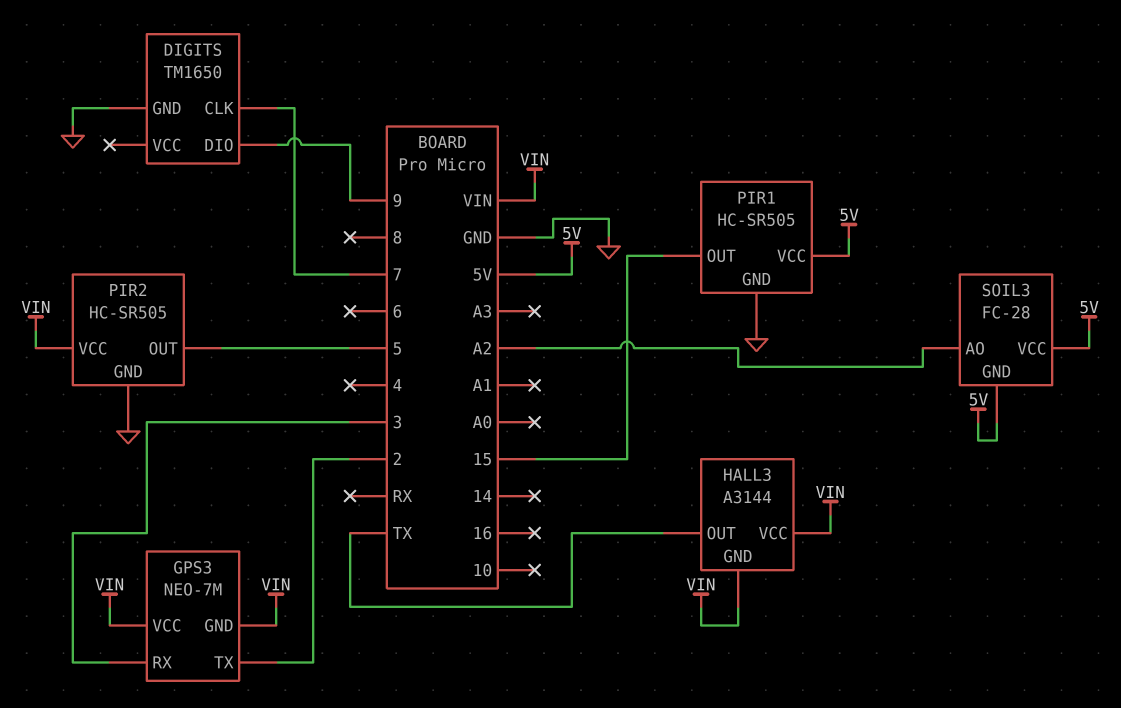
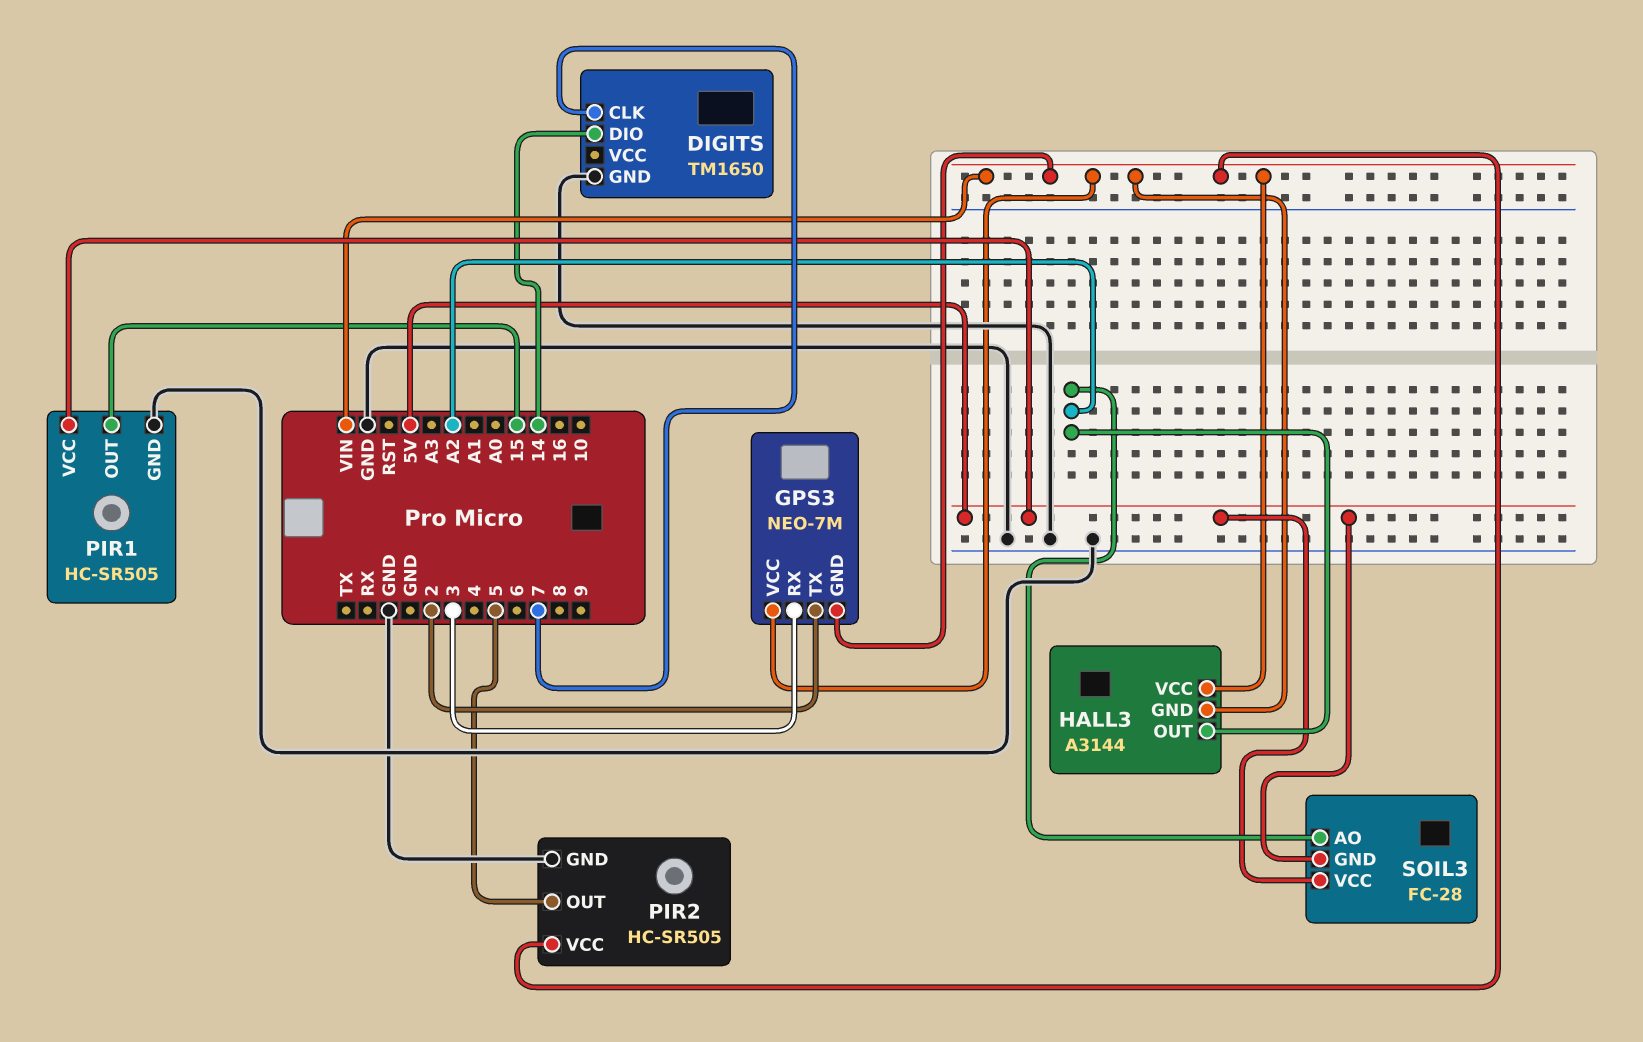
DIGITS pin DIO: 9 -> 14
HALL3 pin OUT: TX -> A2

